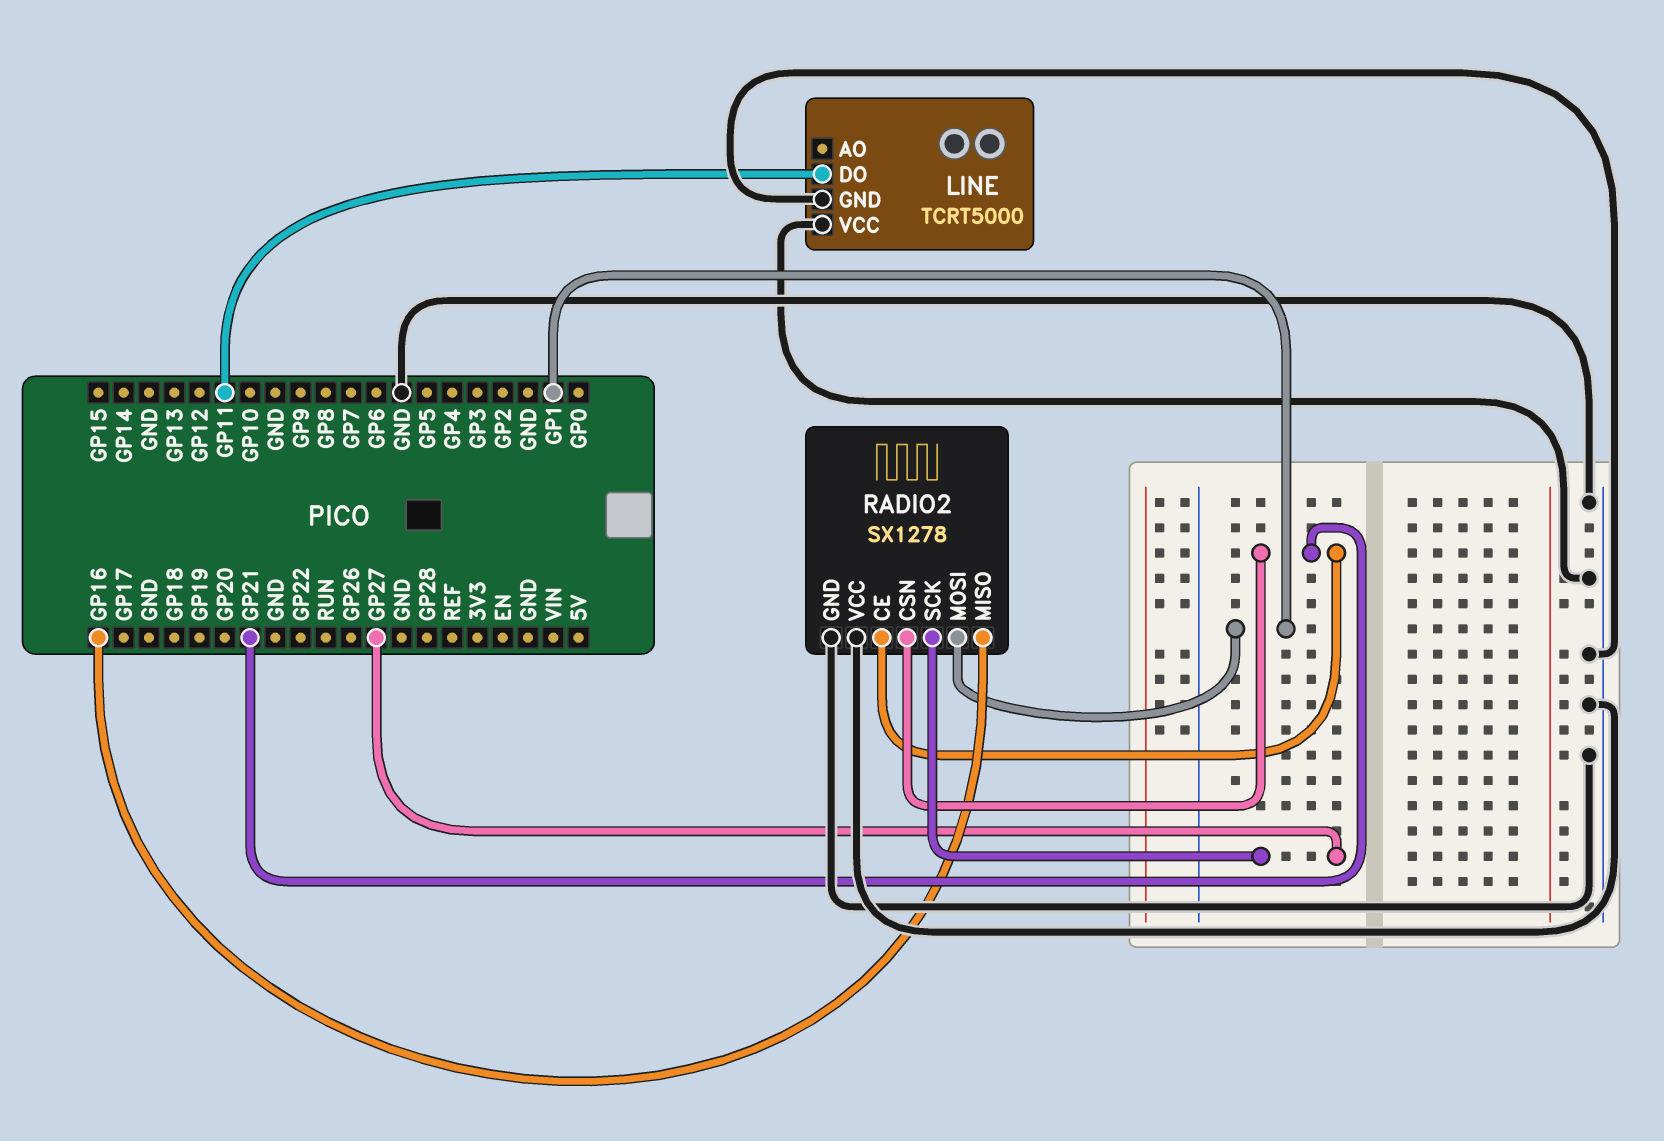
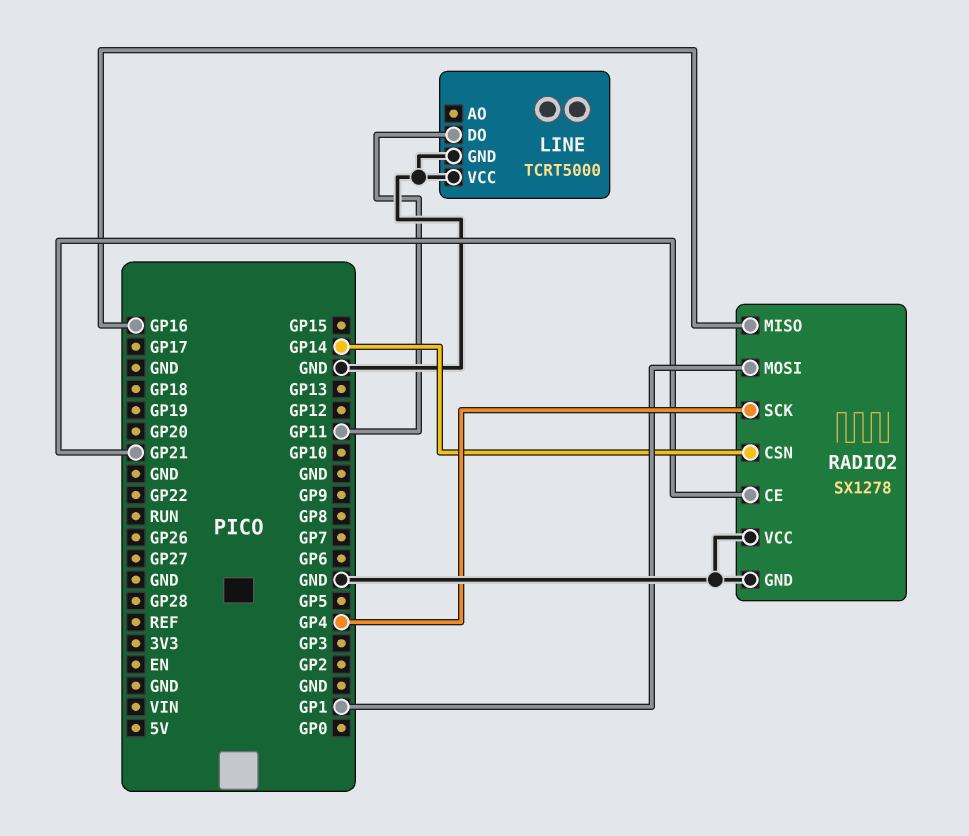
RADIO2 pin CSN: GP21 -> GP14
RADIO2 pin SCK: GP27 -> GP4

